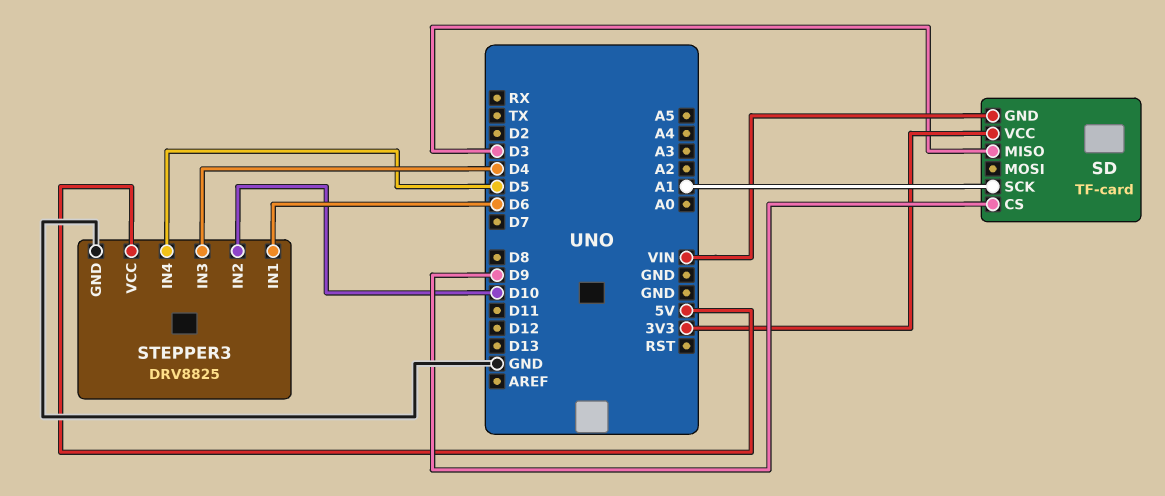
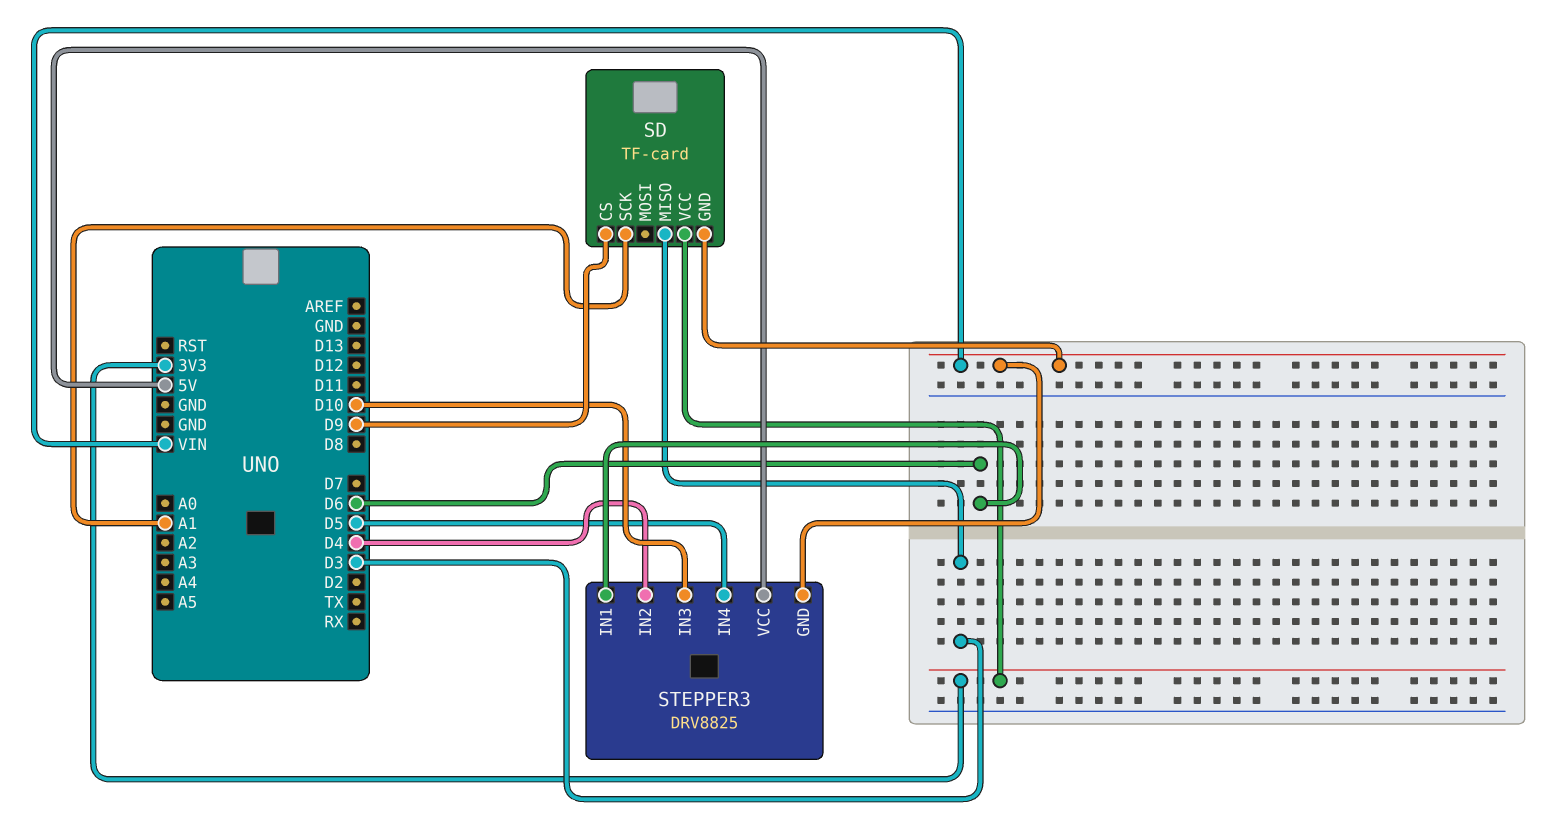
STEPPER3 pin GND: GND -> VIN
STEPPER3 pin IN2: D10 -> D4
STEPPER3 pin IN3: D4 -> D10

